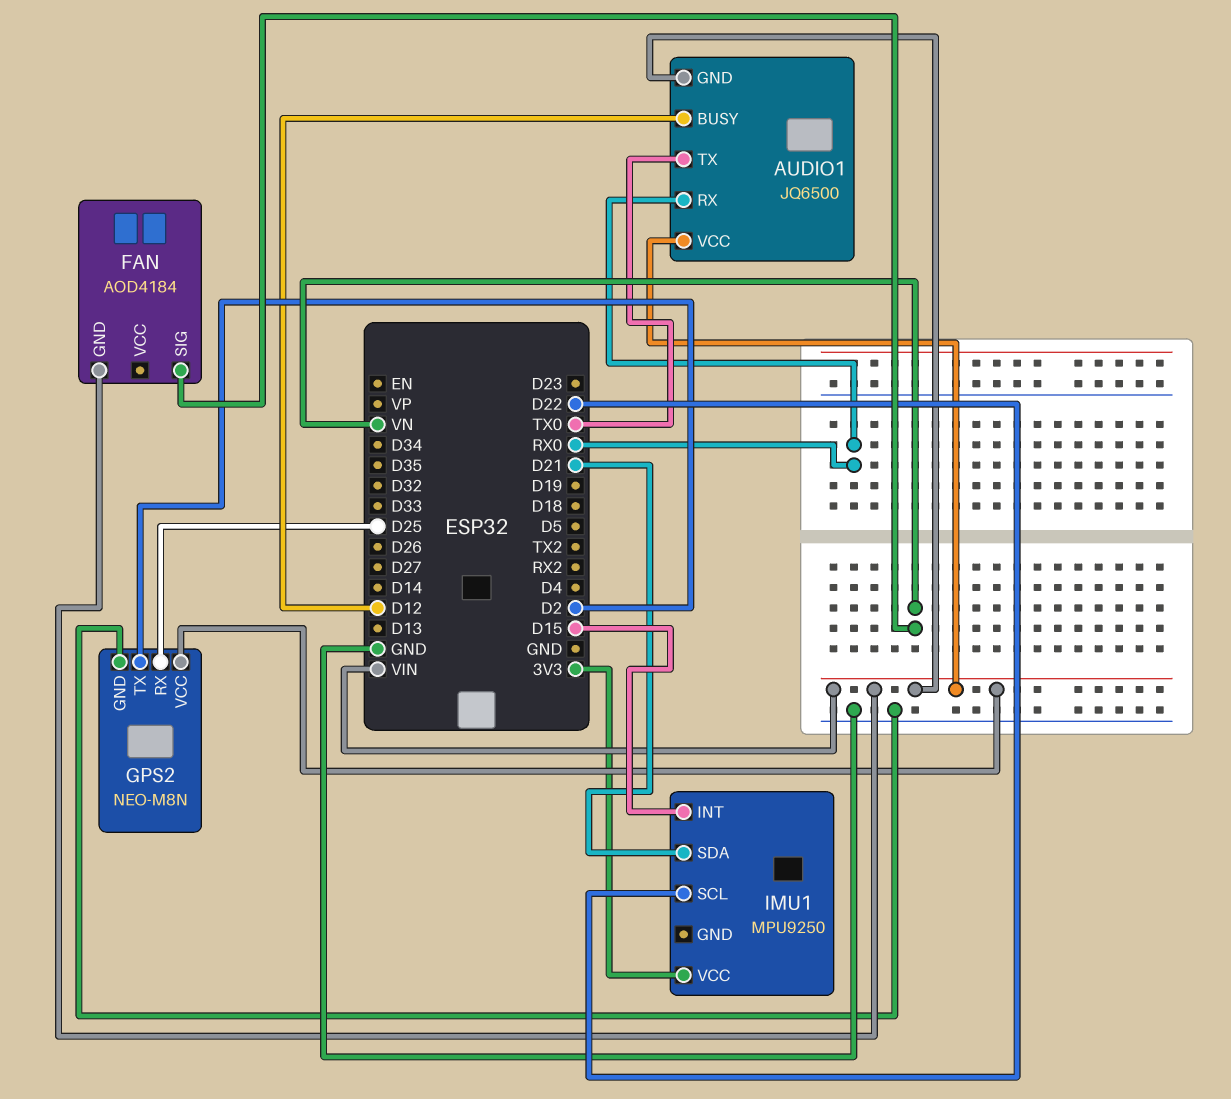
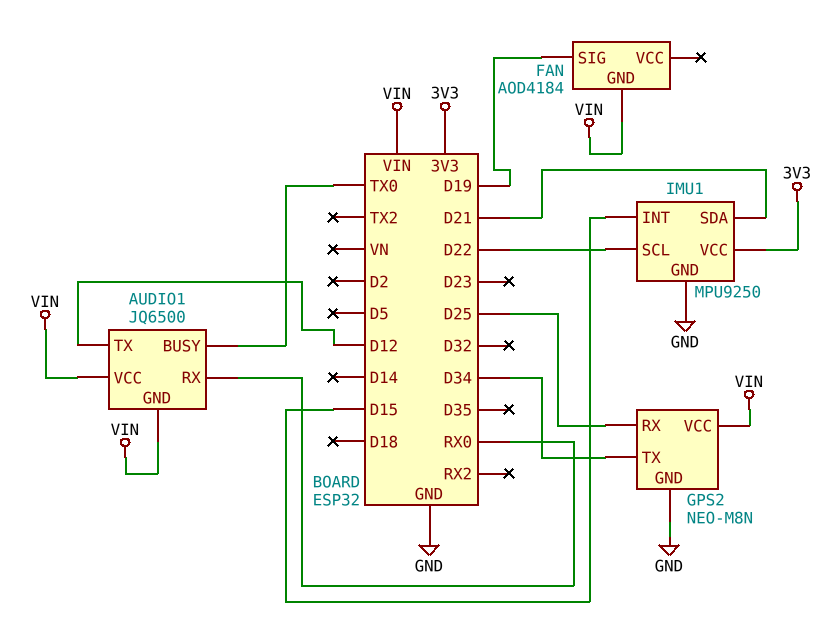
AUDIO1 pin BUSY: D12 -> TX0
AUDIO1 pin TX: TX0 -> D12
FAN pin SIG: VN -> D19
GPS2 pin TX: D2 -> D34
IMU1 pin GND: none -> GND

